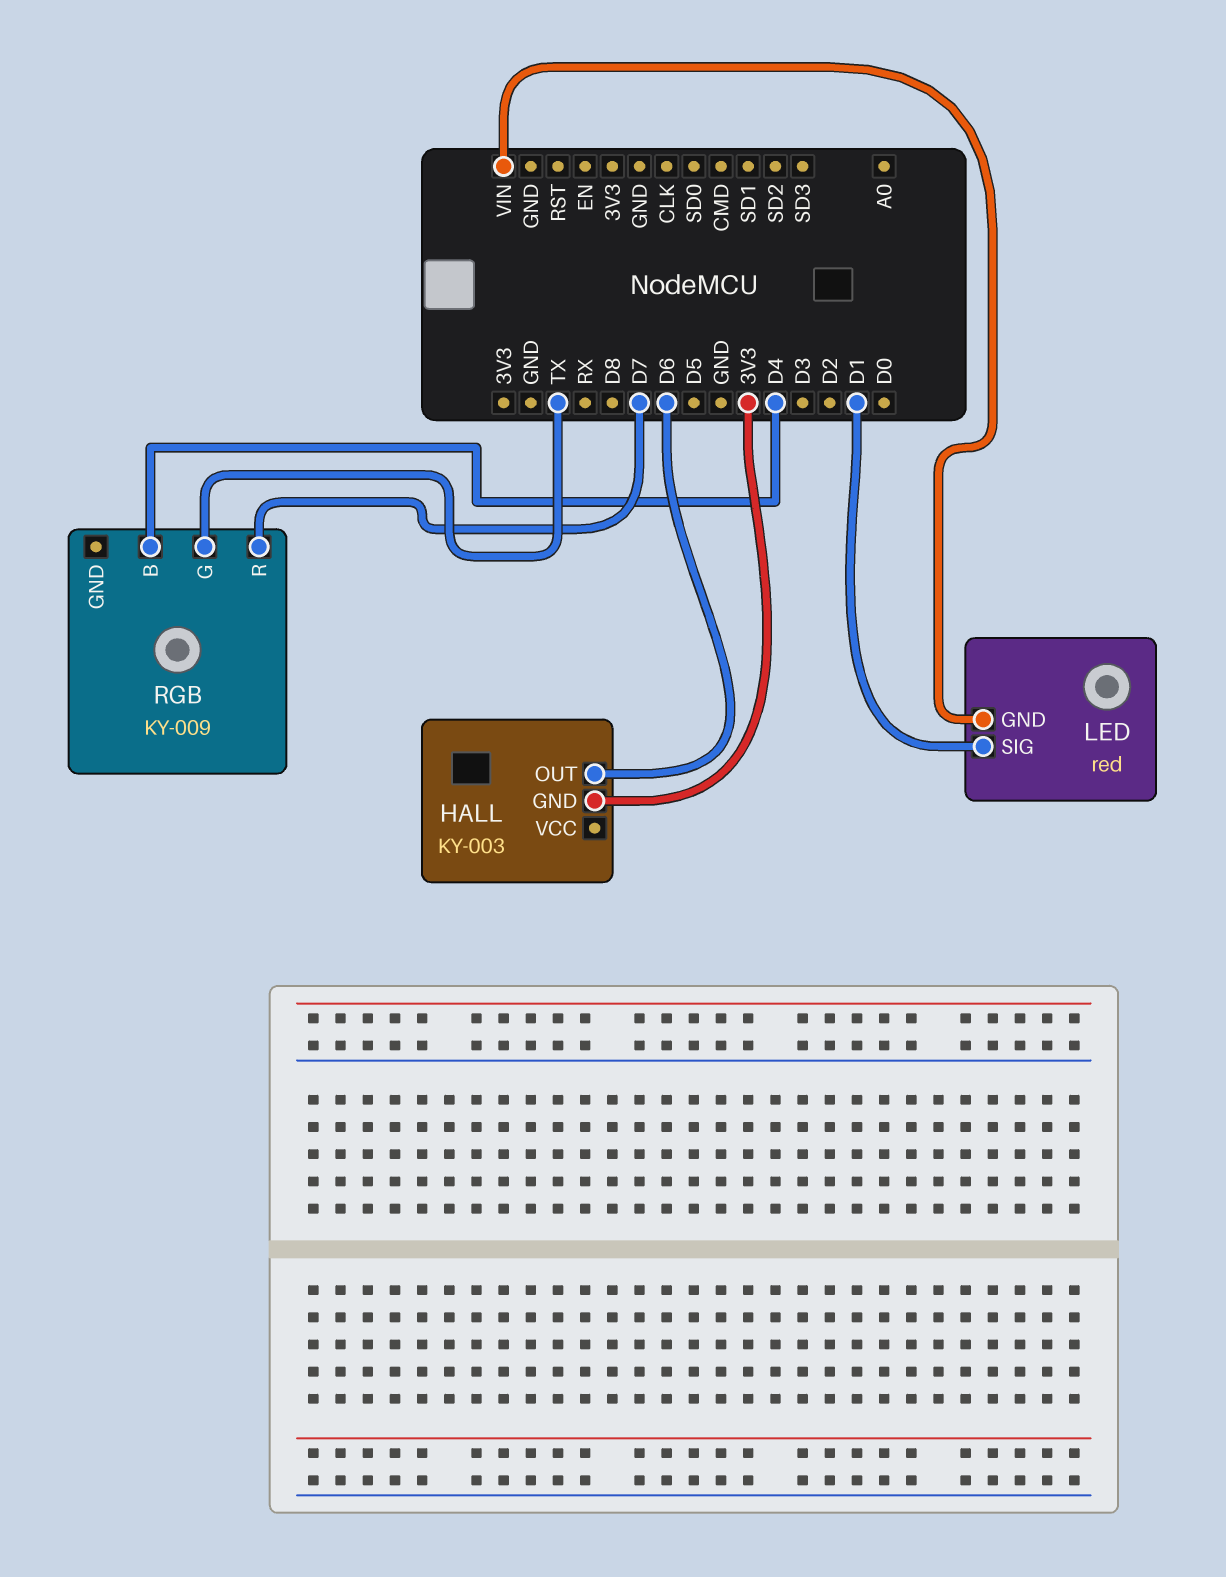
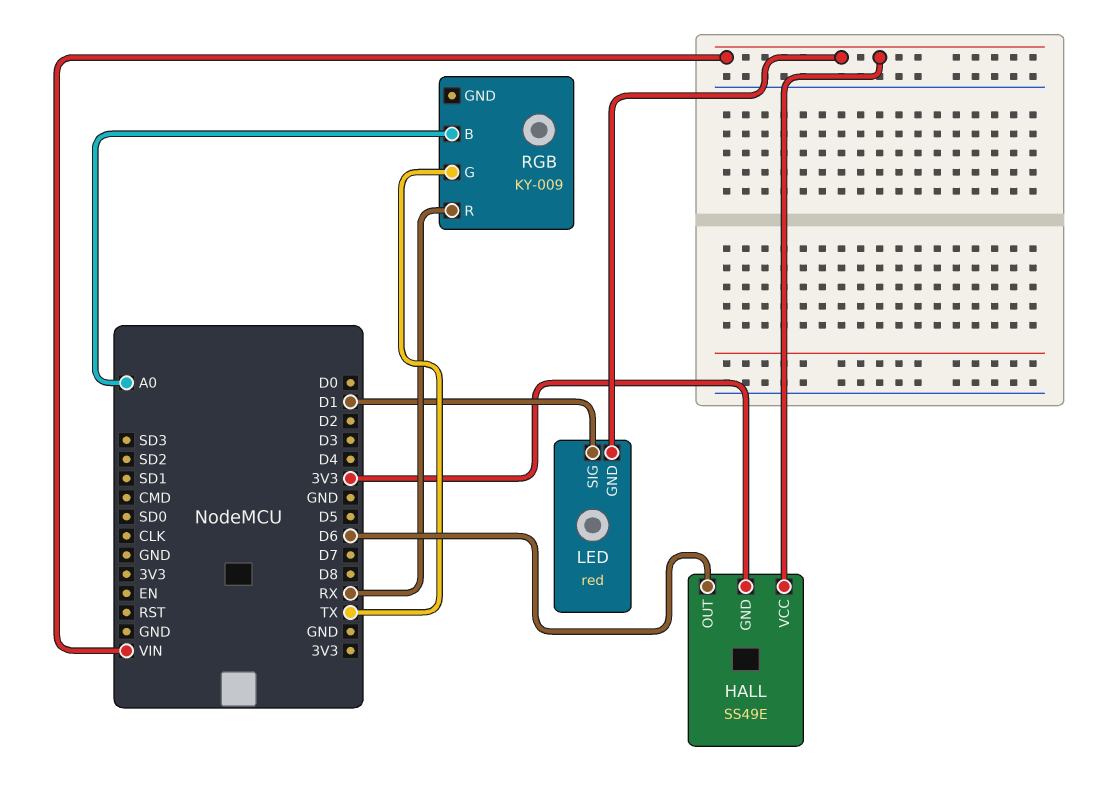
HALL: KY-003 -> SS49E
HALL pin VCC: none -> VIN
RGB pin B: D4 -> A0
RGB pin R: D7 -> RX

